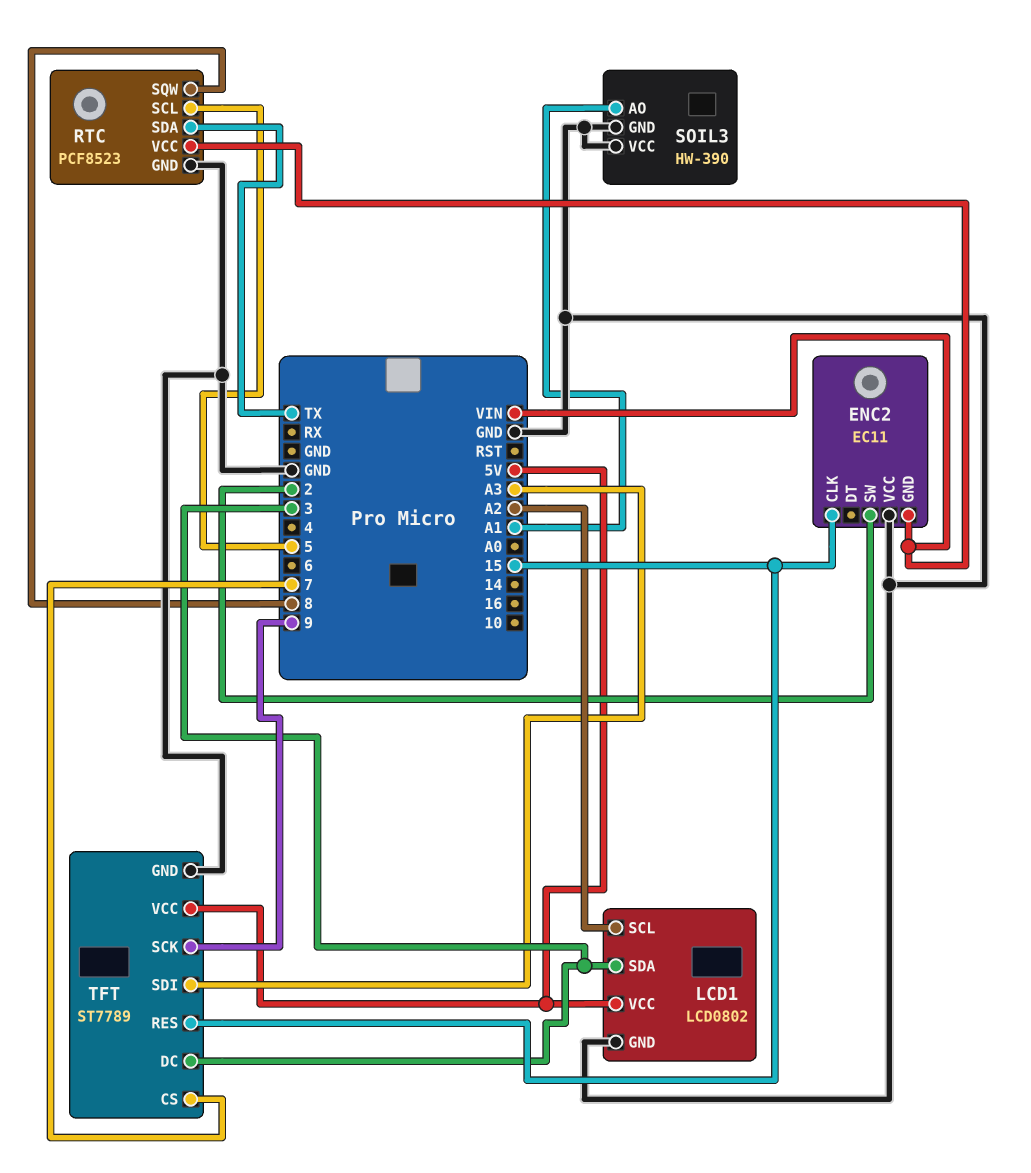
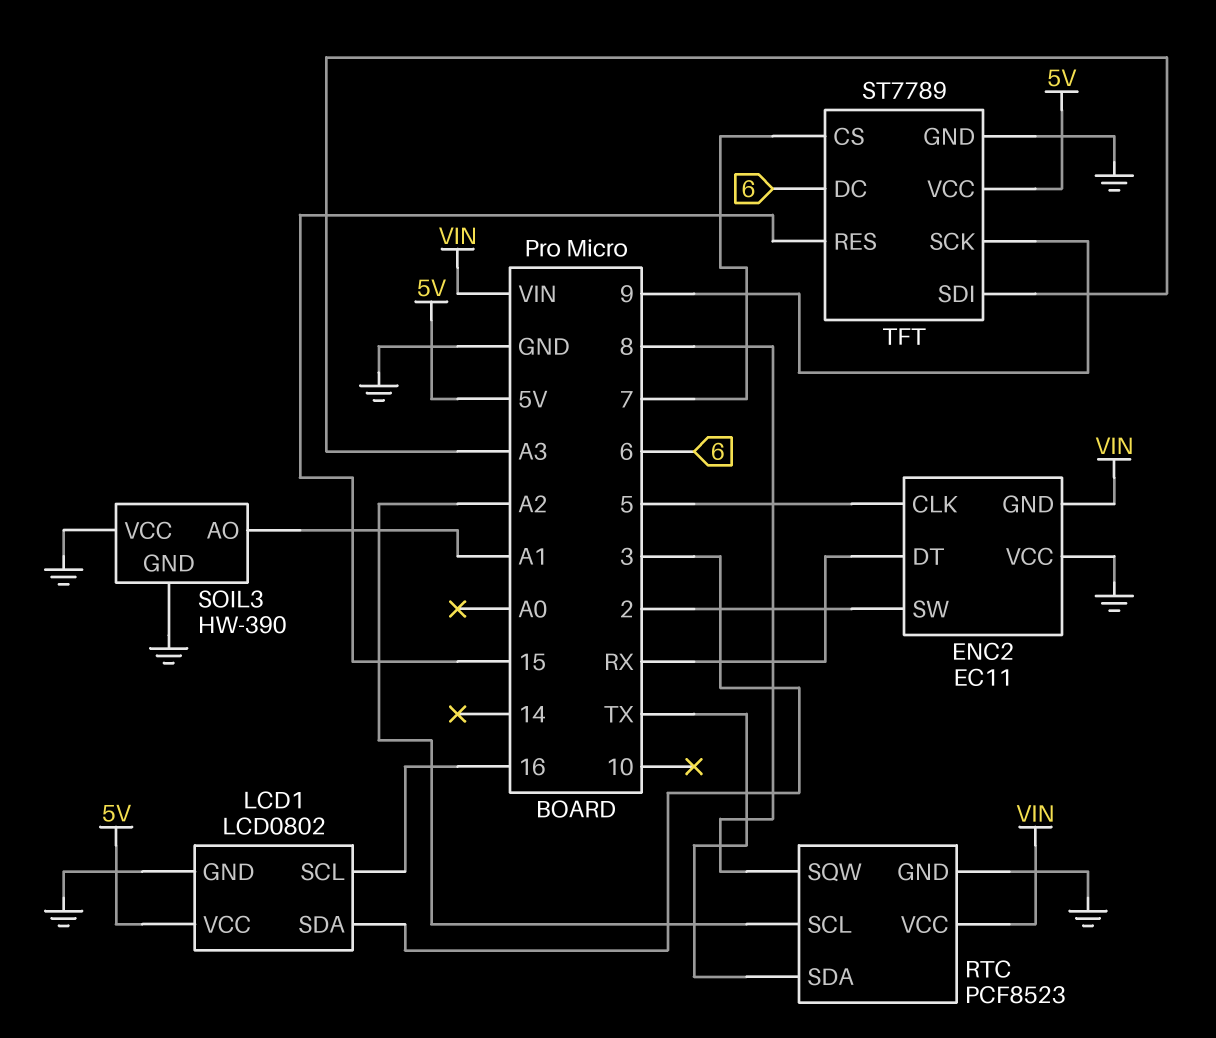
ENC2 pin CLK: 15 -> 5
ENC2 pin DT: none -> RX
LCD1 pin SCL: A2 -> 16
RTC pin SCL: 5 -> A2
TFT pin DC: 3 -> 6

